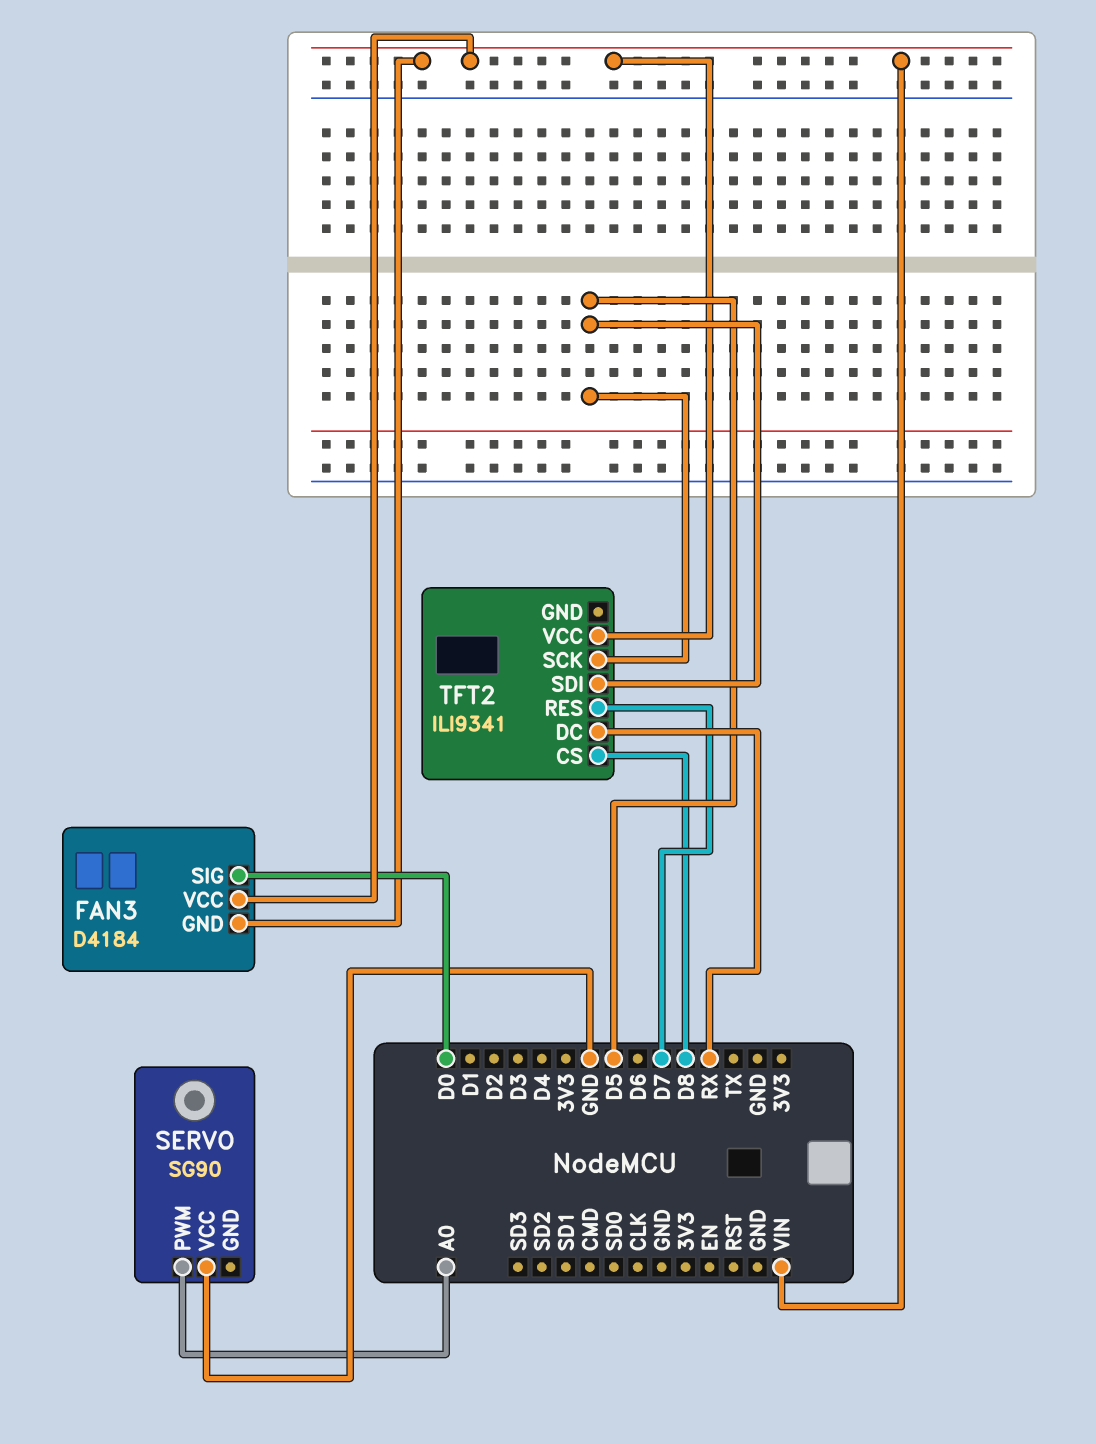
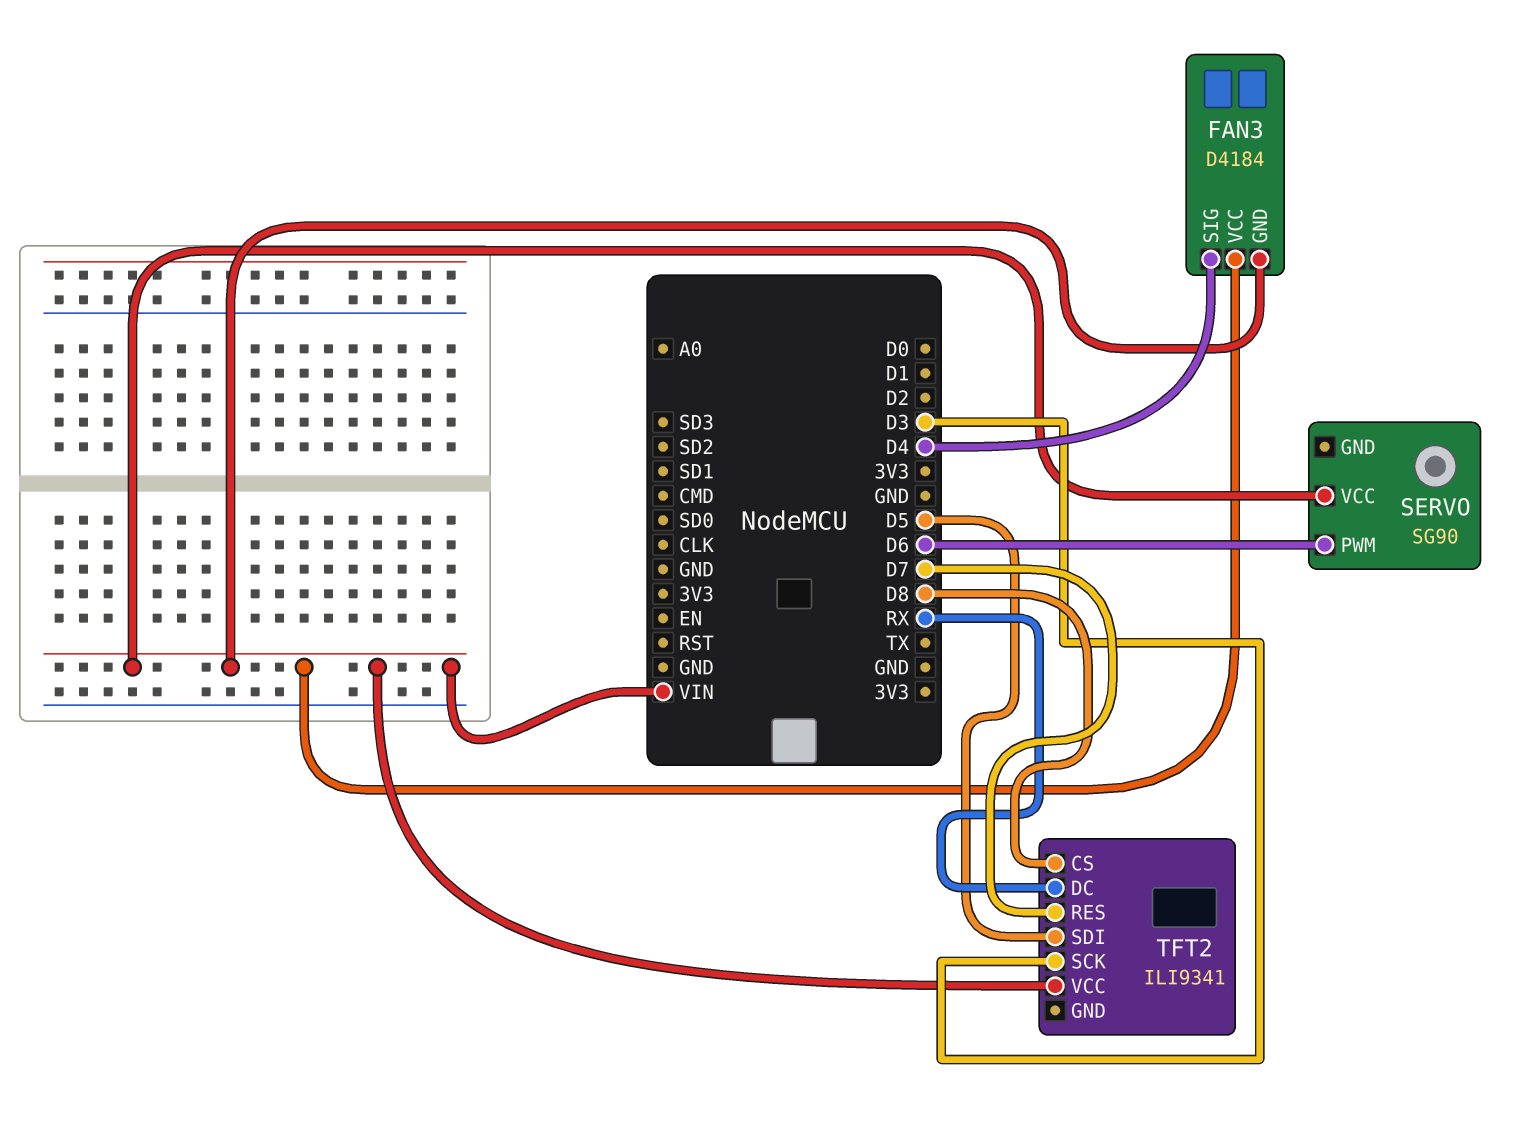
FAN3 pin SIG: D0 -> D4
SERVO pin PWM: A0 -> D6
SERVO pin VCC: GND -> VIN
TFT2 pin SCK: D5 -> D3

